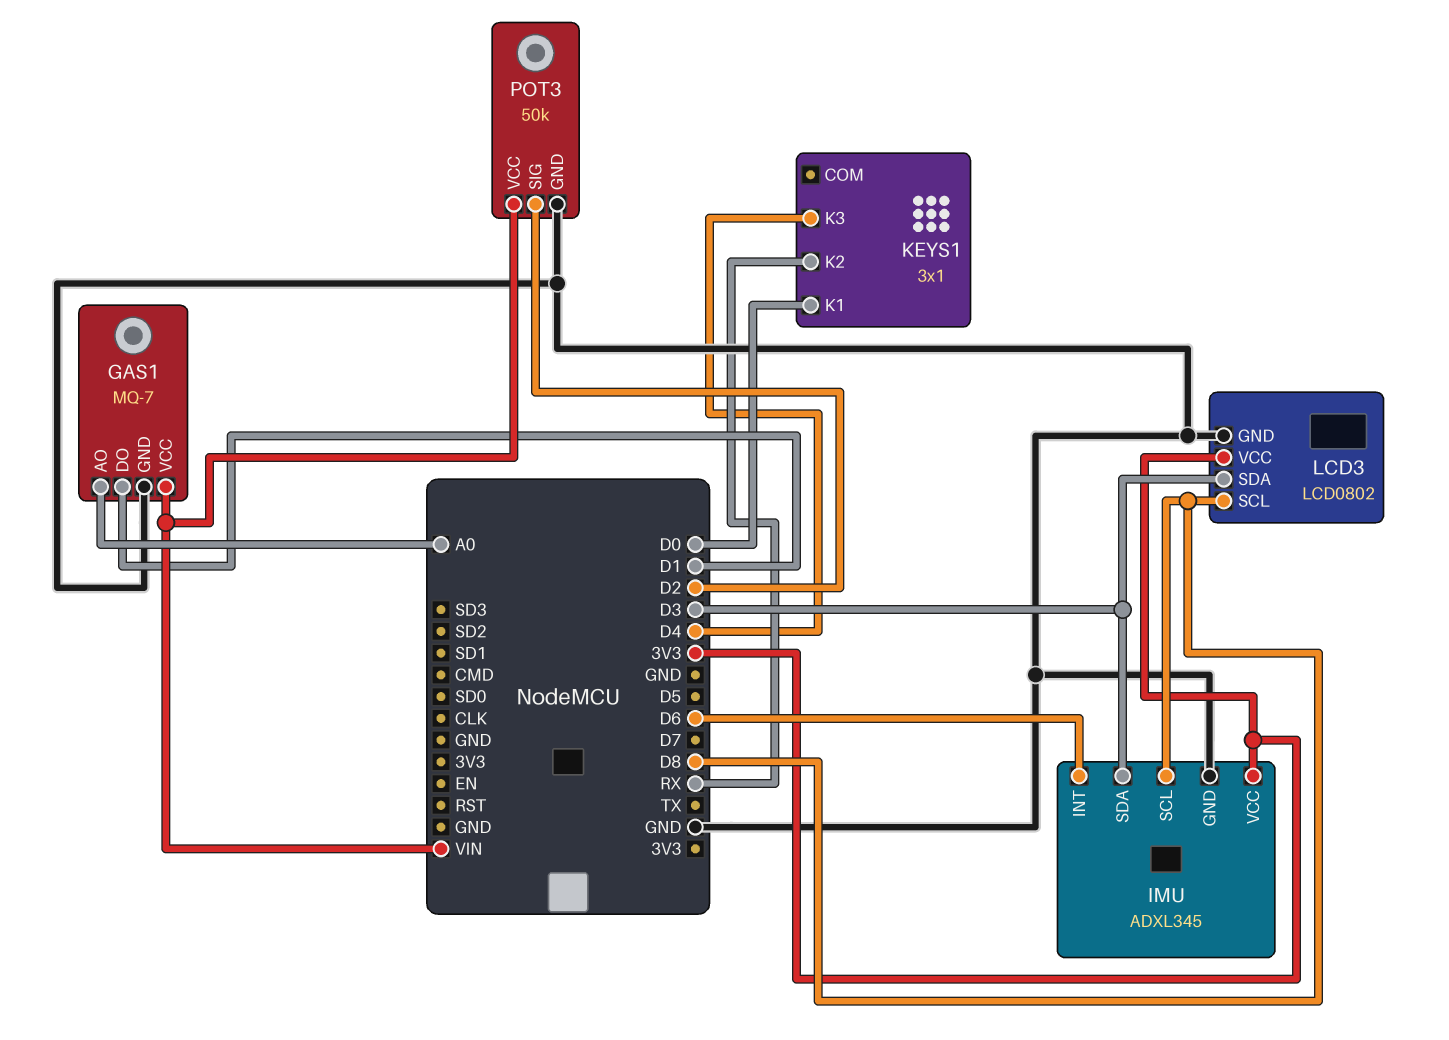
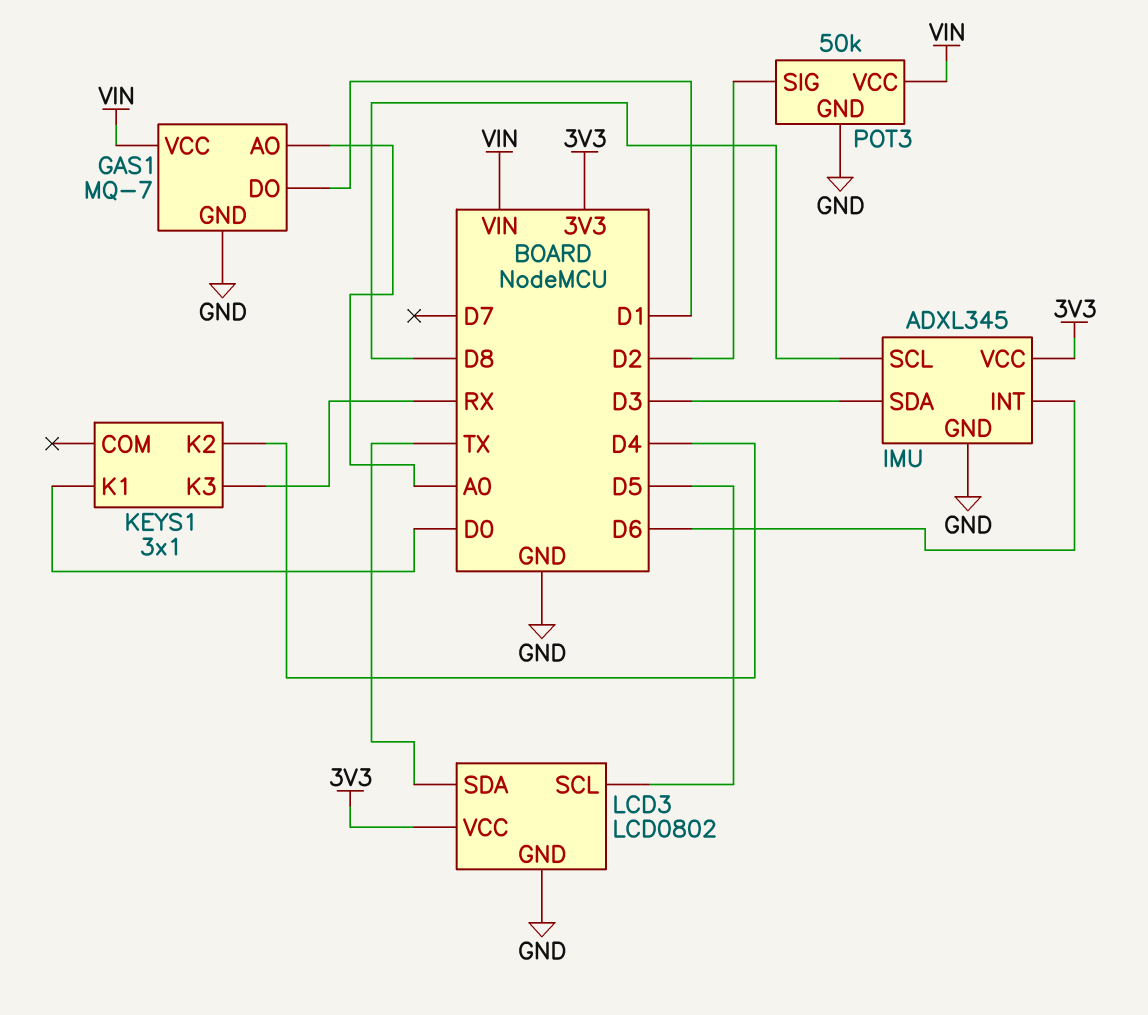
KEYS1 pin K2: RX -> D4
KEYS1 pin K3: D4 -> RX
LCD3 pin SCL: D8 -> D5
LCD3 pin SDA: D3 -> TX

